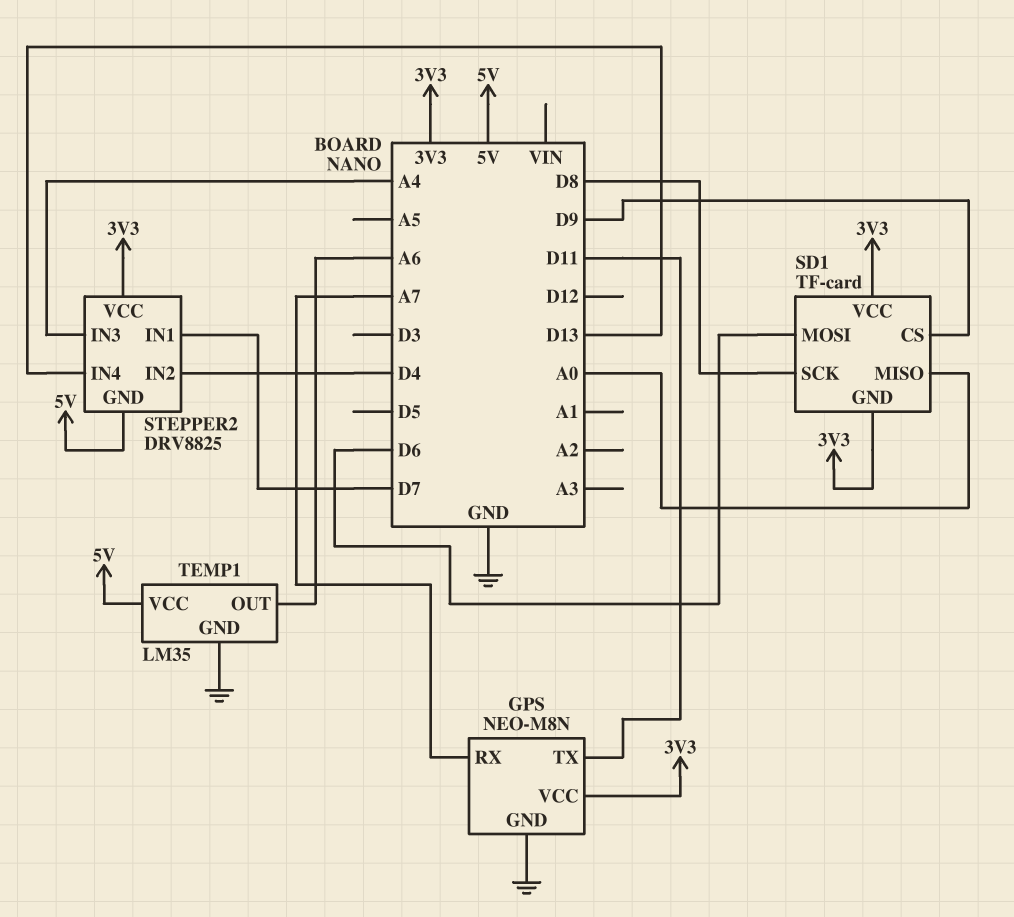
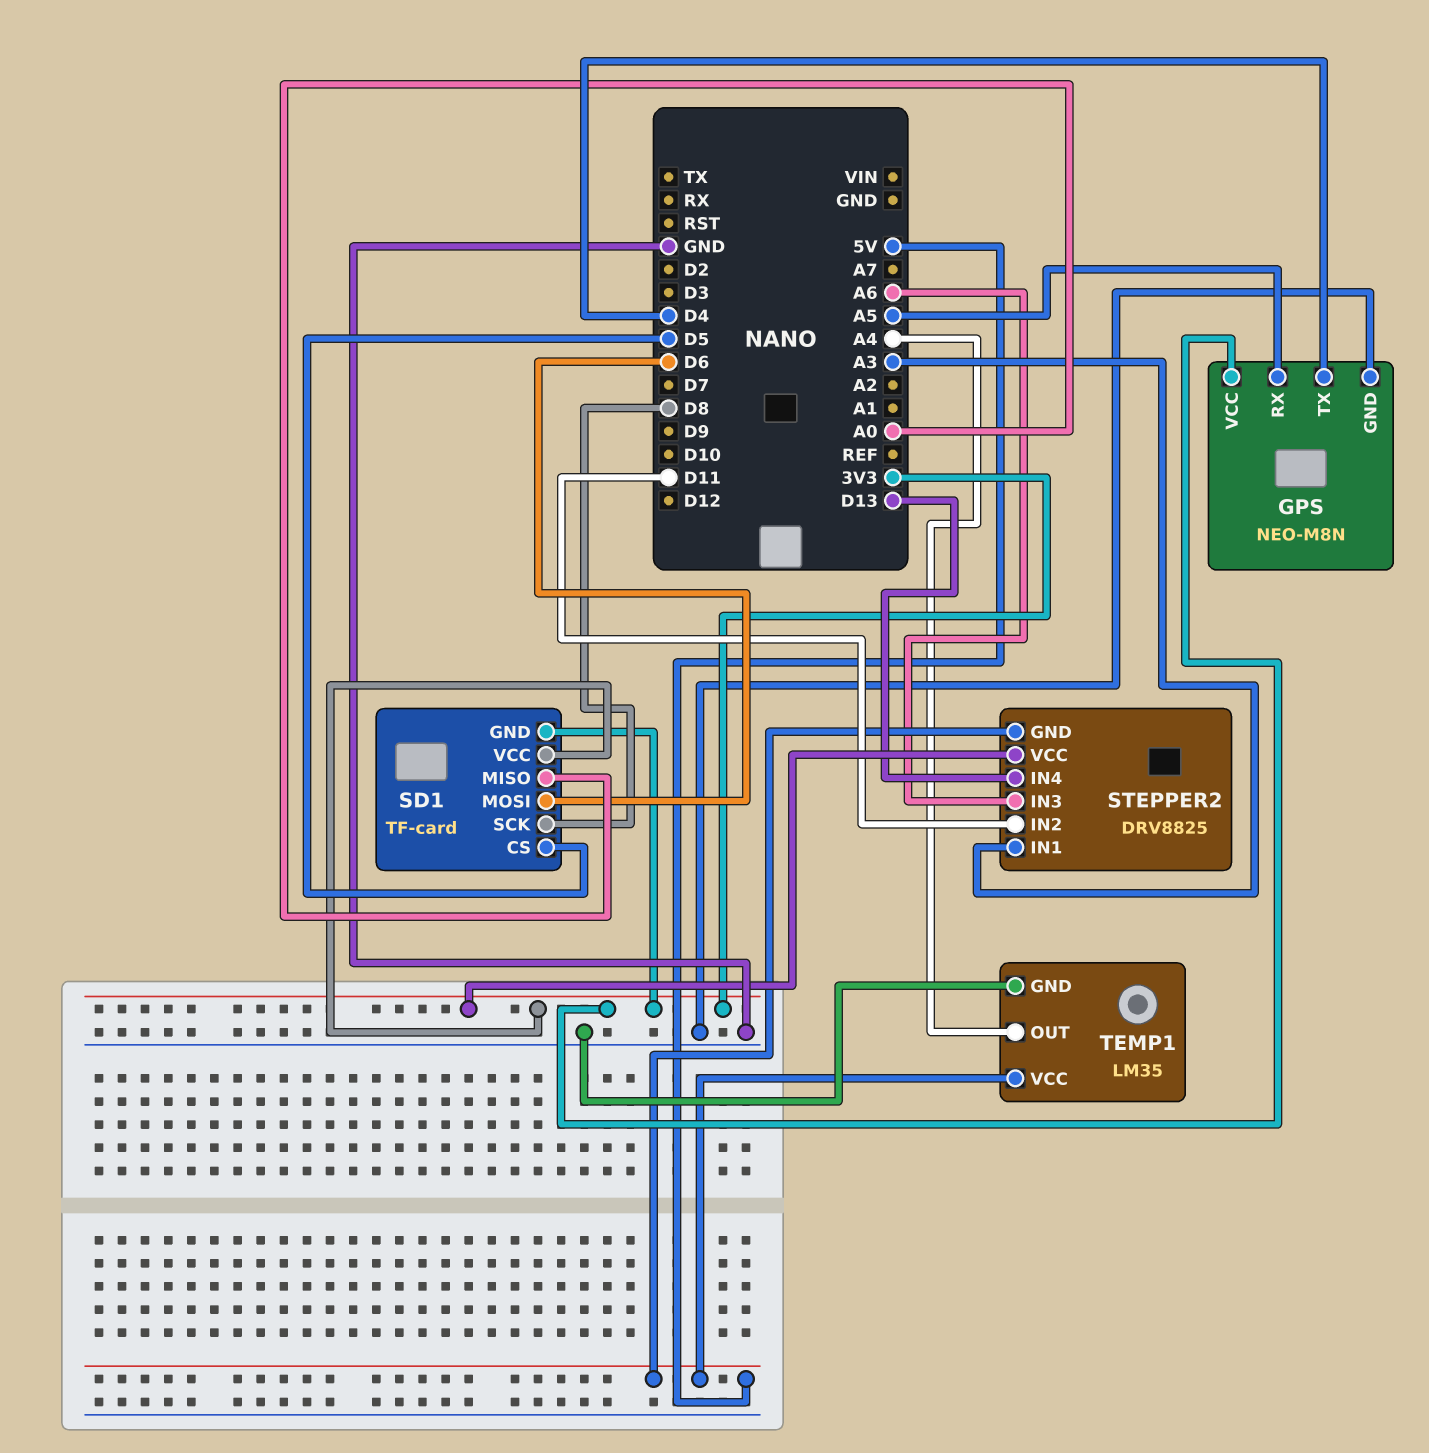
GPS pin RX: A7 -> A5
GPS pin TX: D11 -> D4
SD1 pin CS: D9 -> D5
STEPPER2 pin IN1: D7 -> A3
STEPPER2 pin IN2: D4 -> D11
STEPPER2 pin IN3: A4 -> A6
TEMP1 pin OUT: A6 -> A4

